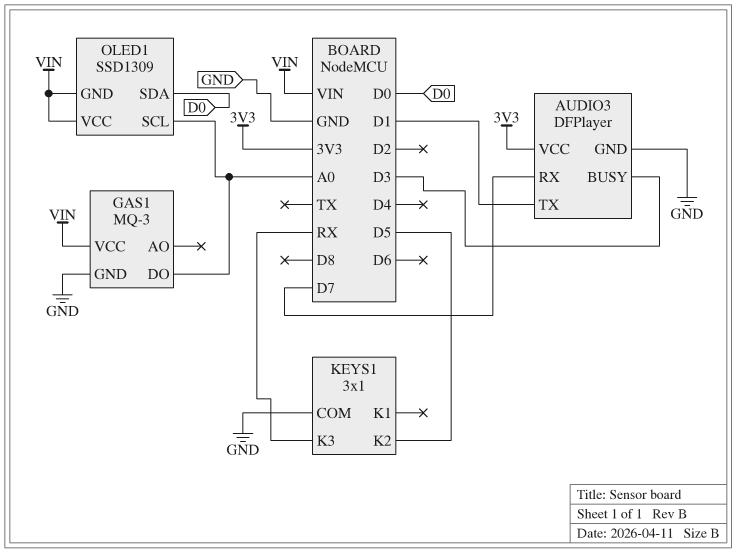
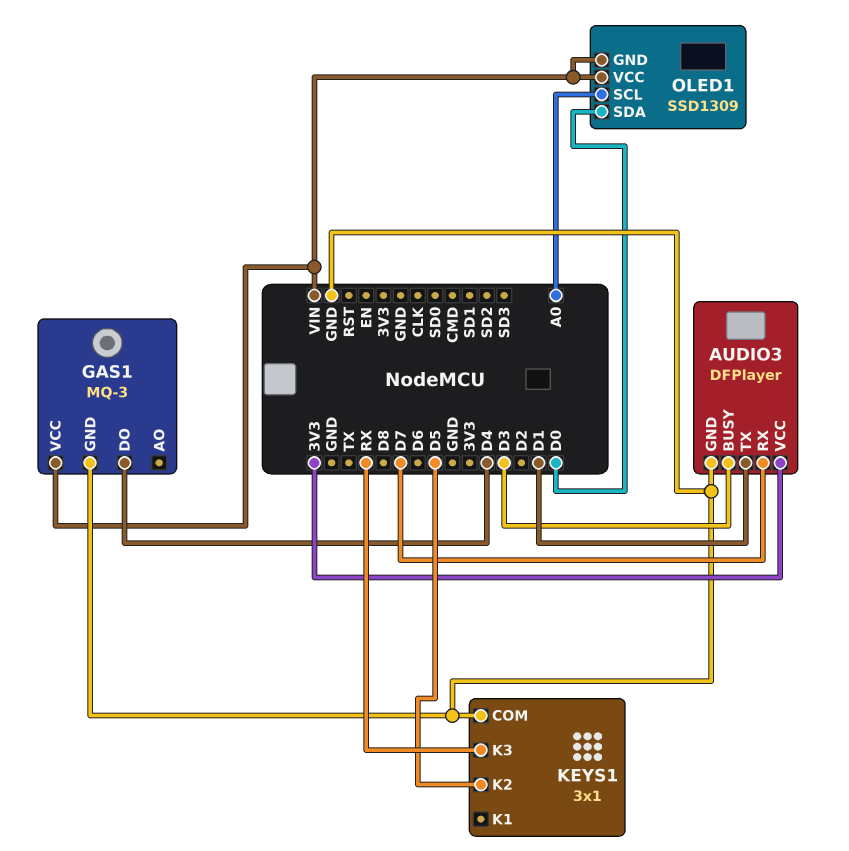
GAS1 pin DO: A0 -> D4

